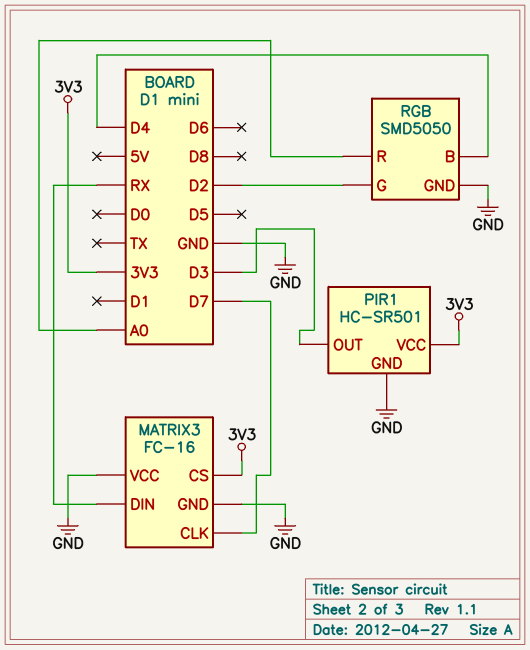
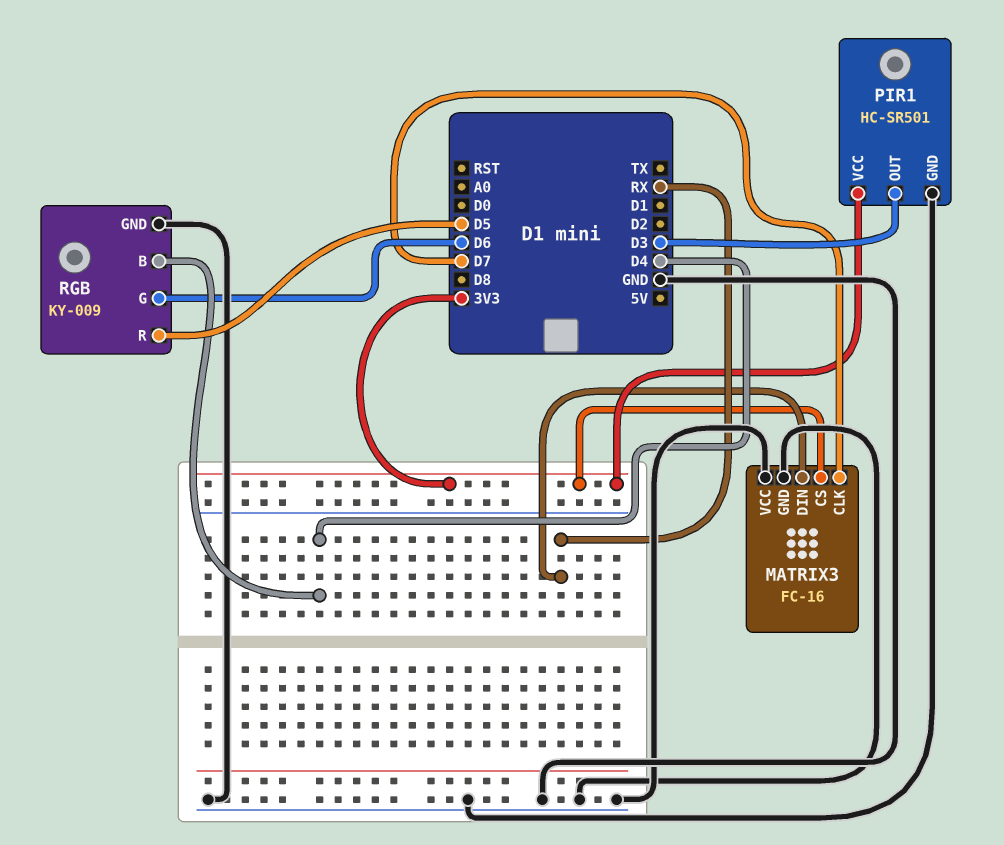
RGB: SMD5050 -> KY-009
RGB pin G: D2 -> D6
RGB pin R: A0 -> D5

